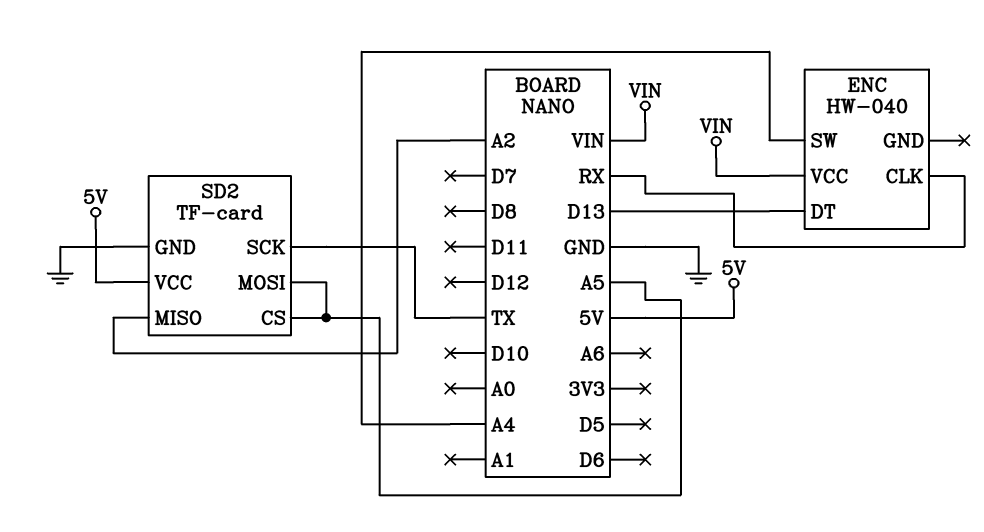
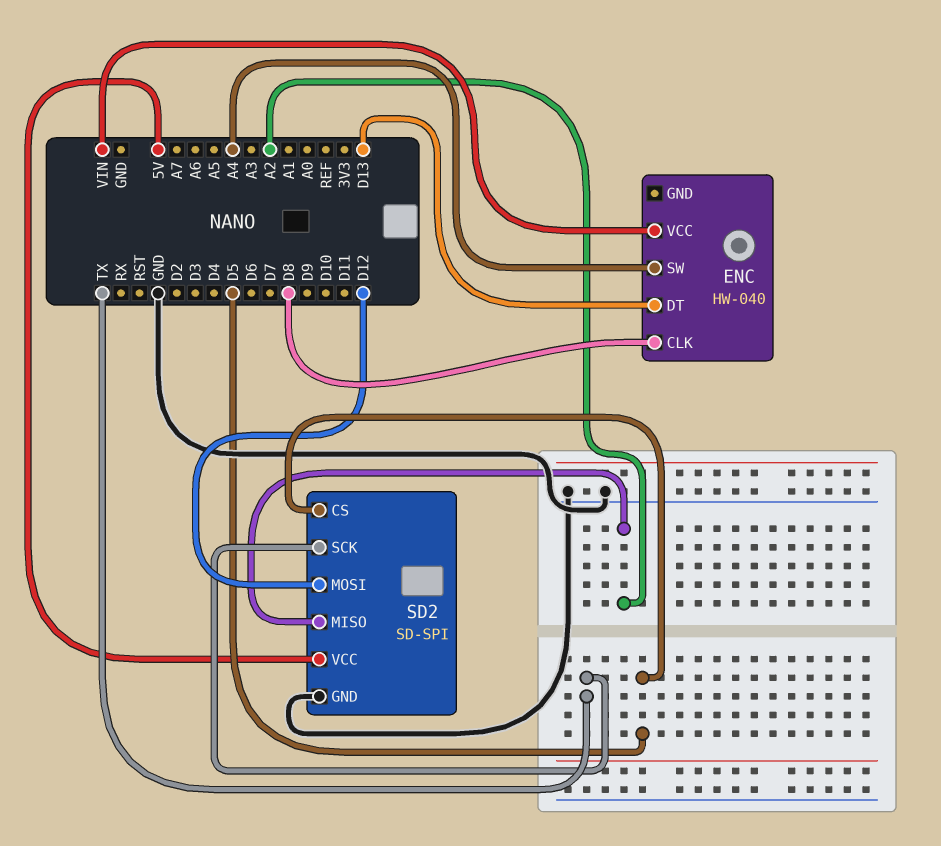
ENC pin CLK: RX -> D8
SD2: TF-card -> SD-SPI
SD2 pin CS: A5 -> D5
SD2 pin MOSI: A5 -> D12

